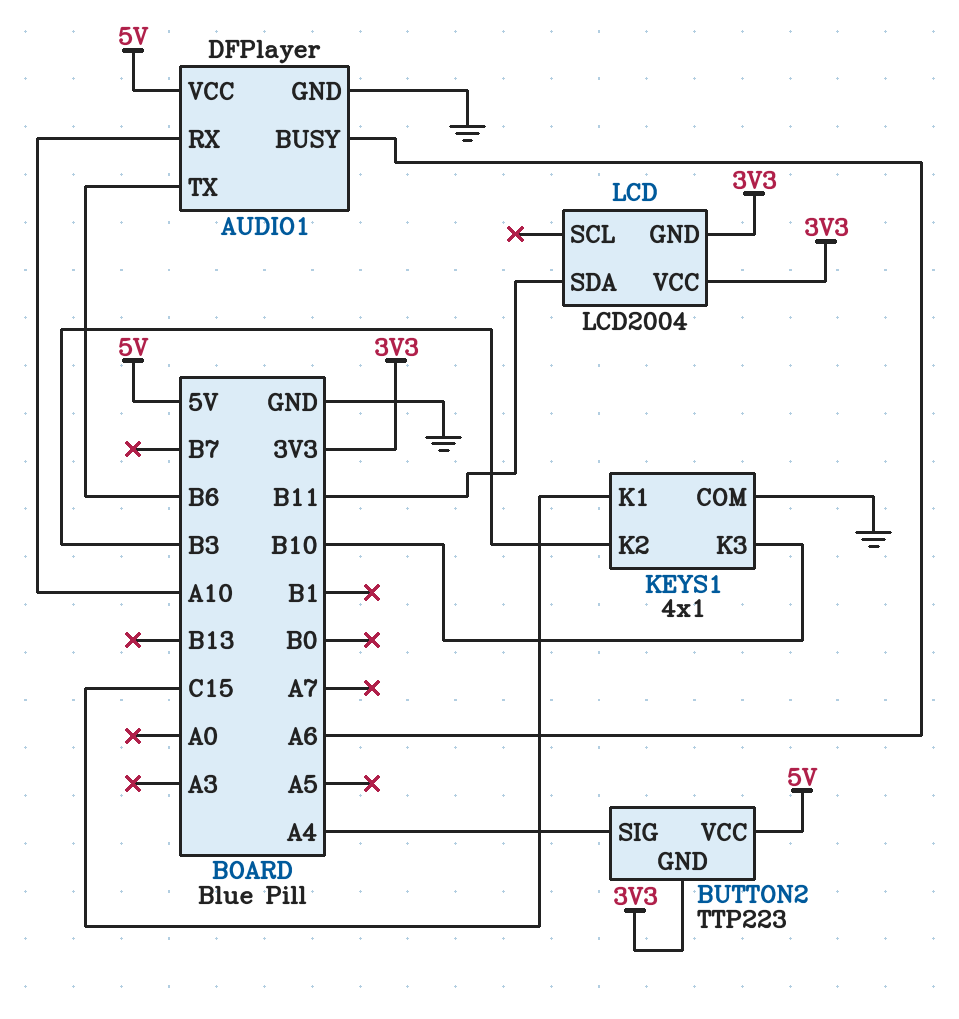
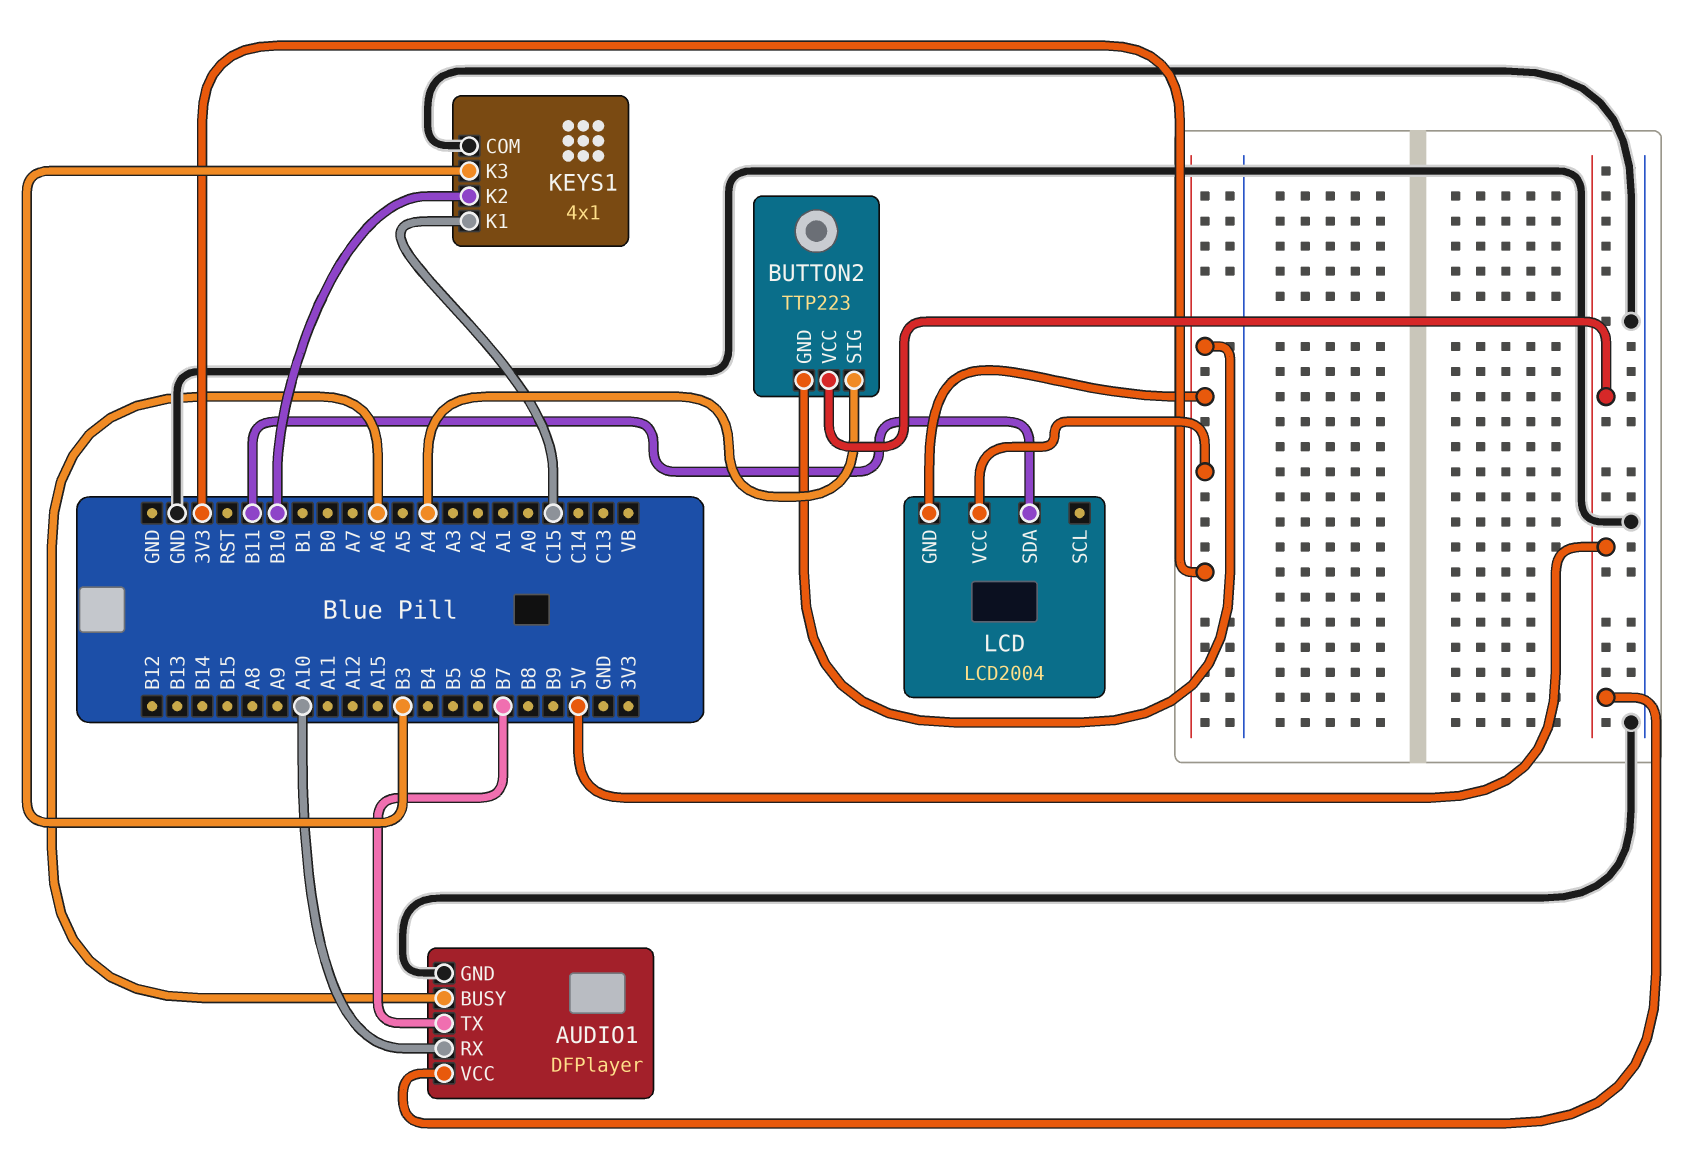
AUDIO1 pin TX: B6 -> B7
KEYS1 pin K2: B3 -> B10
KEYS1 pin K3: B10 -> B3

